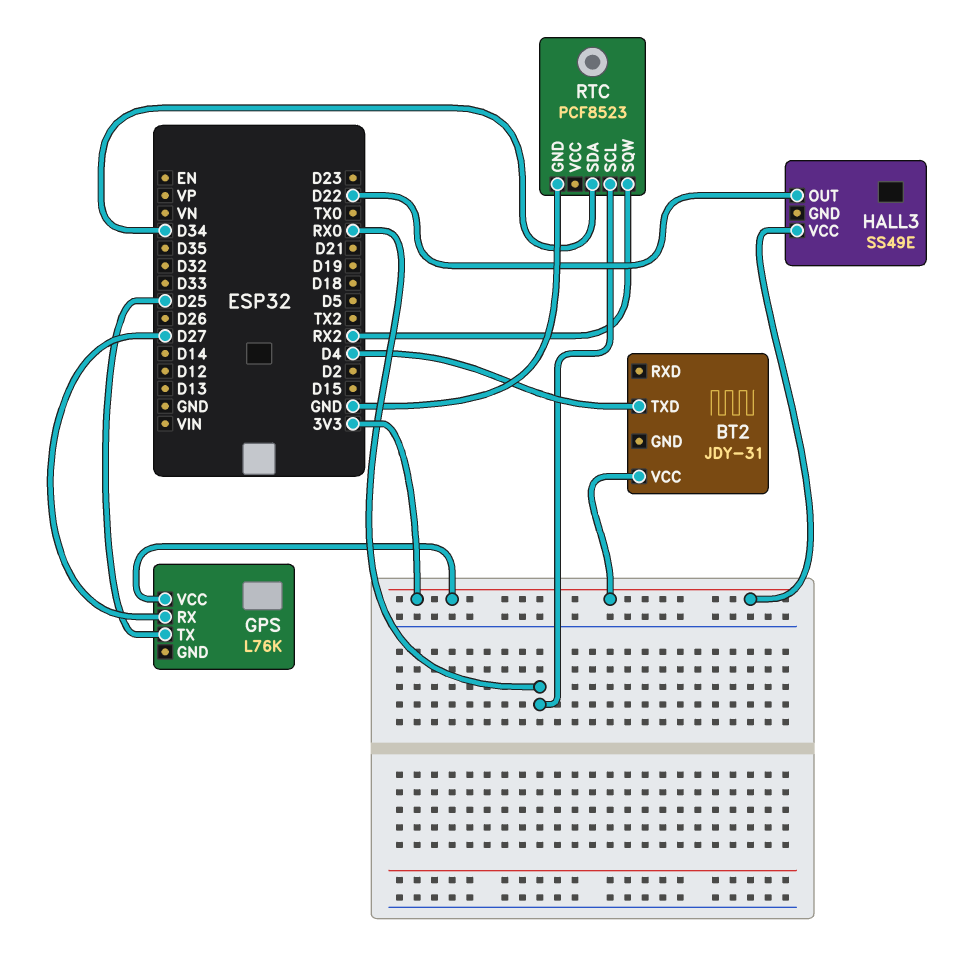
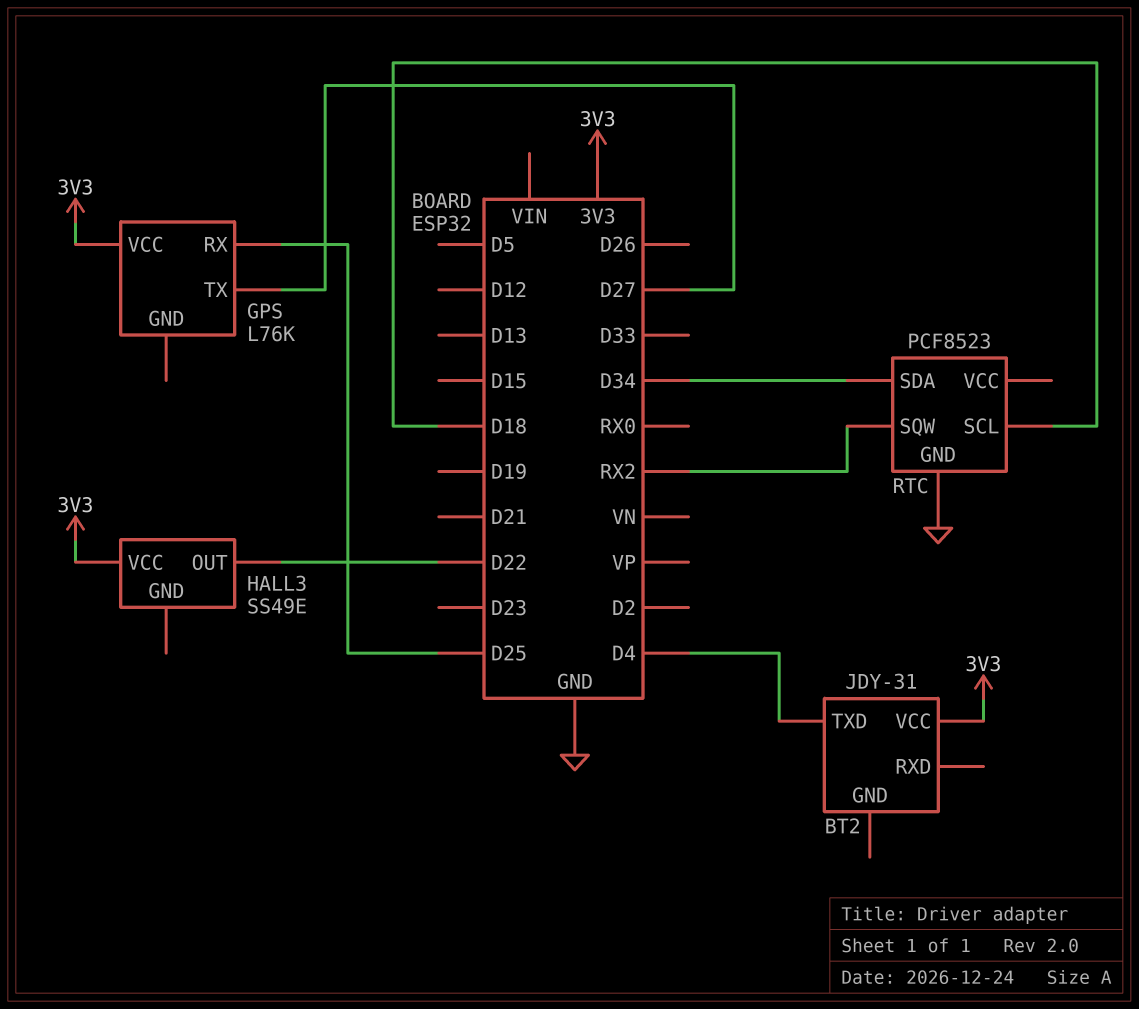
GPS pin RX: D27 -> D25
GPS pin TX: D25 -> D27
RTC pin SCL: RX0 -> D18

